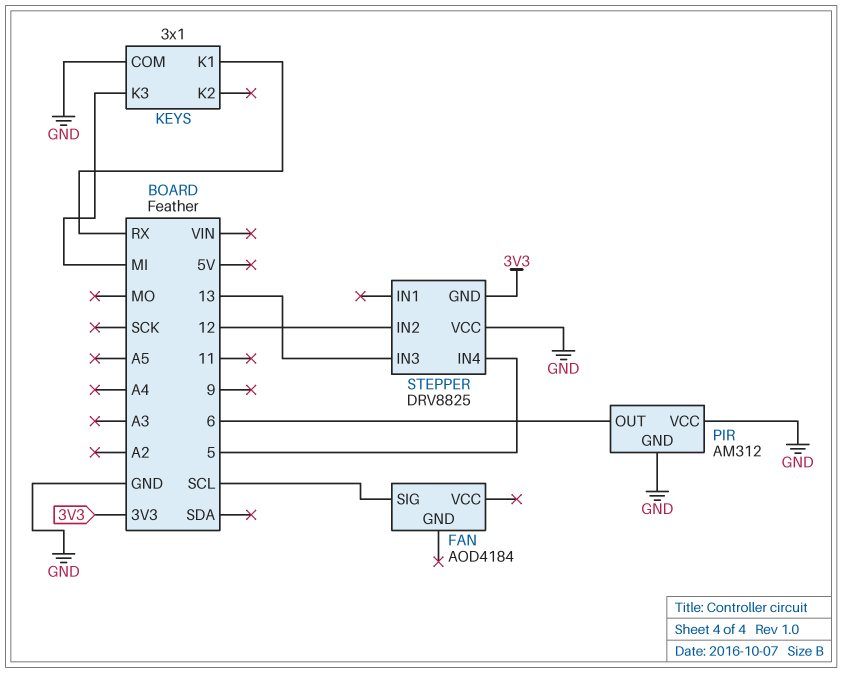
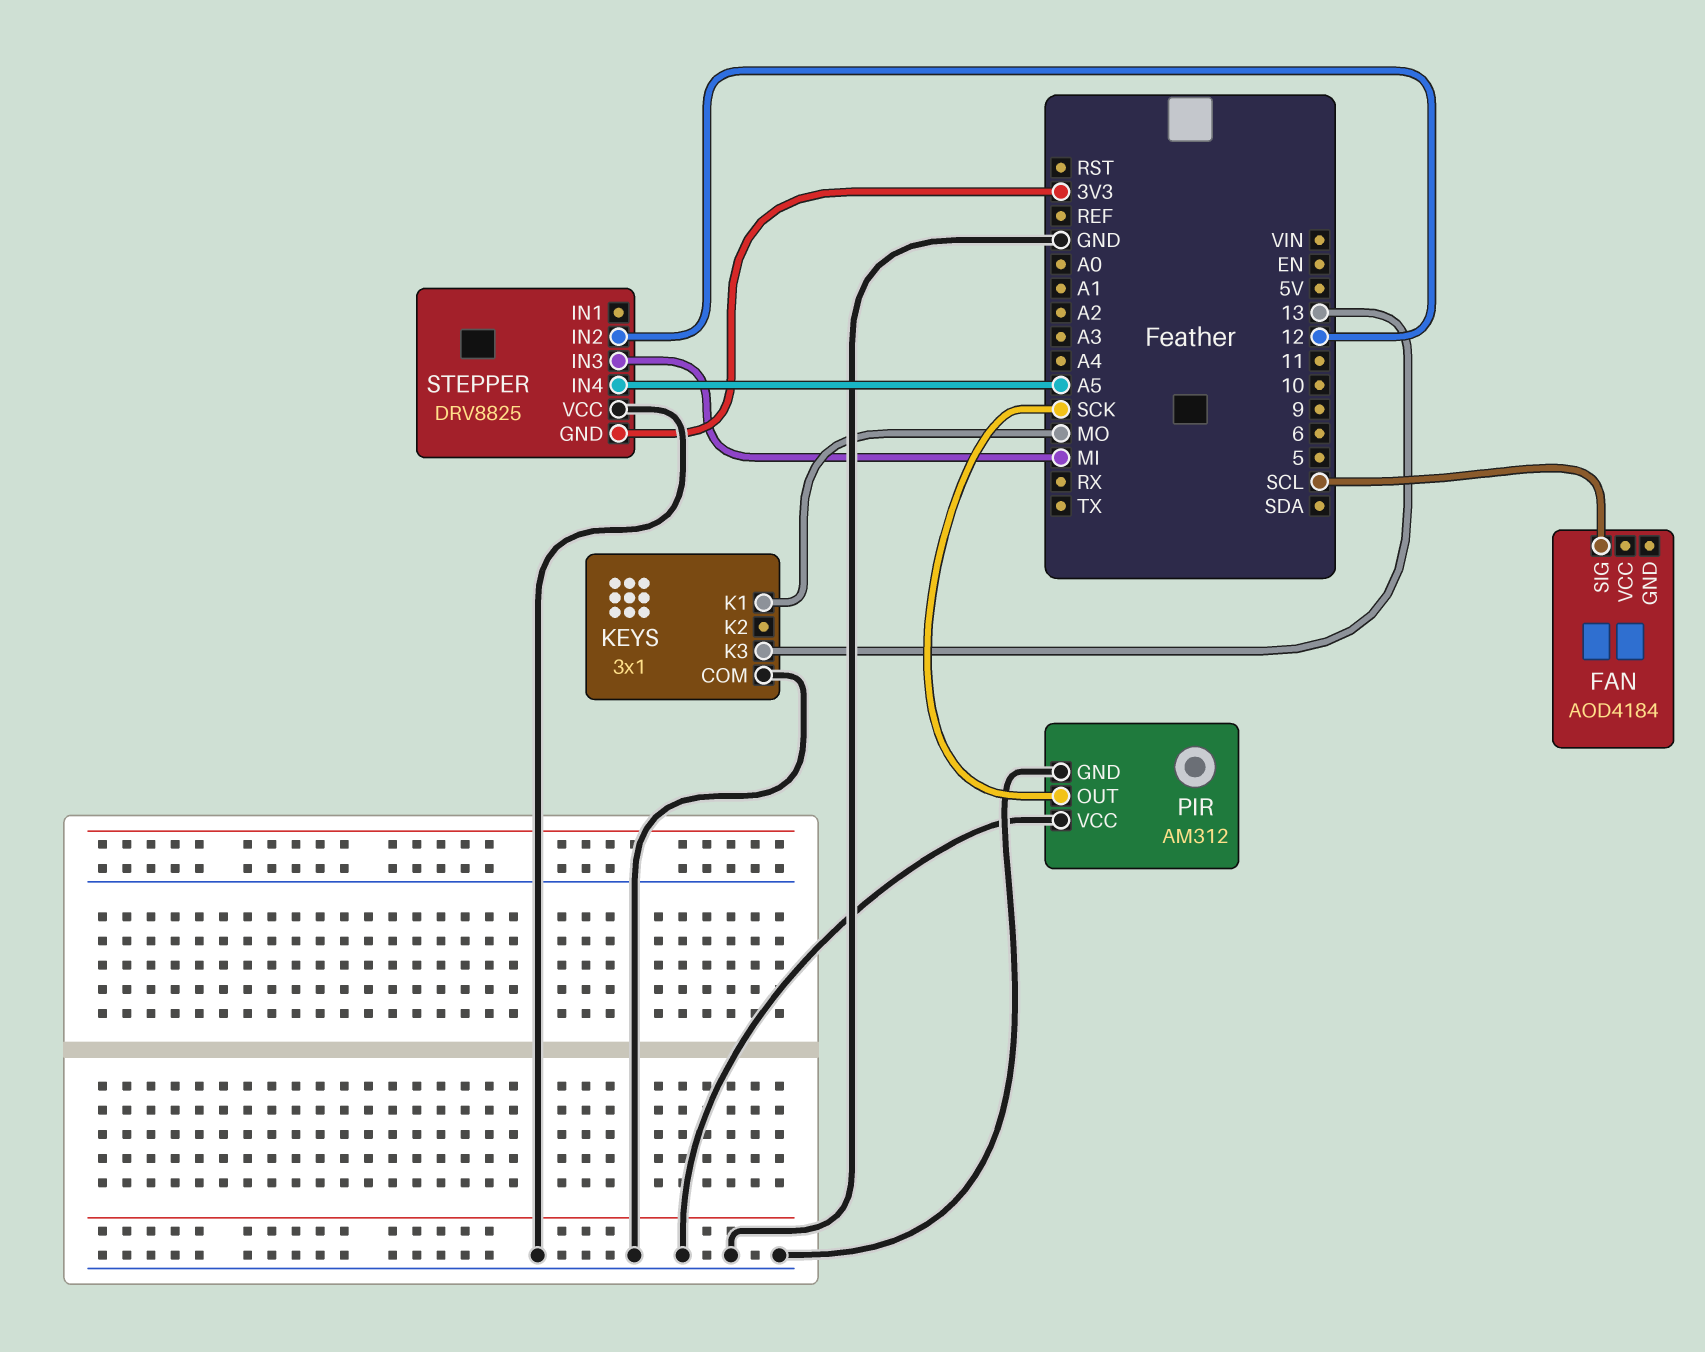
KEYS pin K1: RX -> MO
KEYS pin K3: MI -> 13
PIR pin OUT: 6 -> SCK
STEPPER pin IN3: 13 -> MI
STEPPER pin IN4: 5 -> A5

